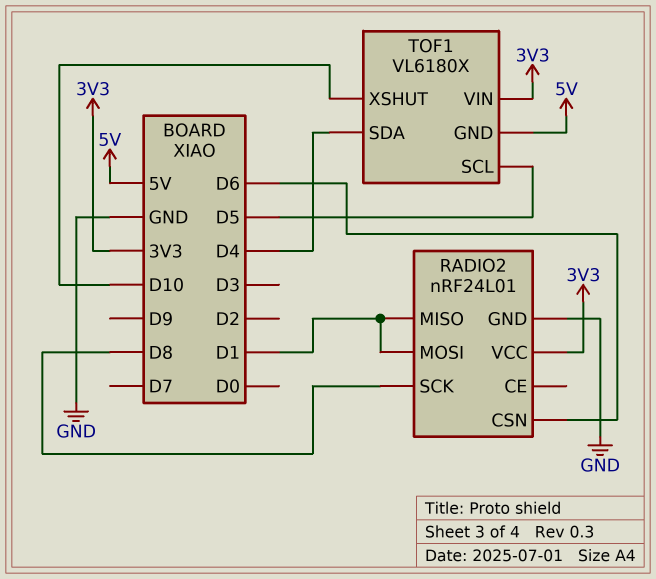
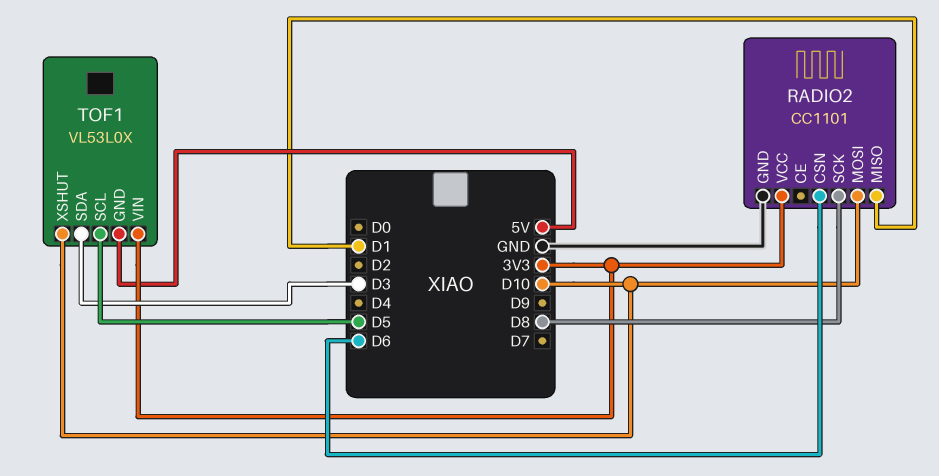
RADIO2: nRF24L01 -> CC1101
RADIO2 pin MOSI: D1 -> D10
TOF1: VL6180X -> VL53L0X
TOF1 pin SDA: D4 -> D3

